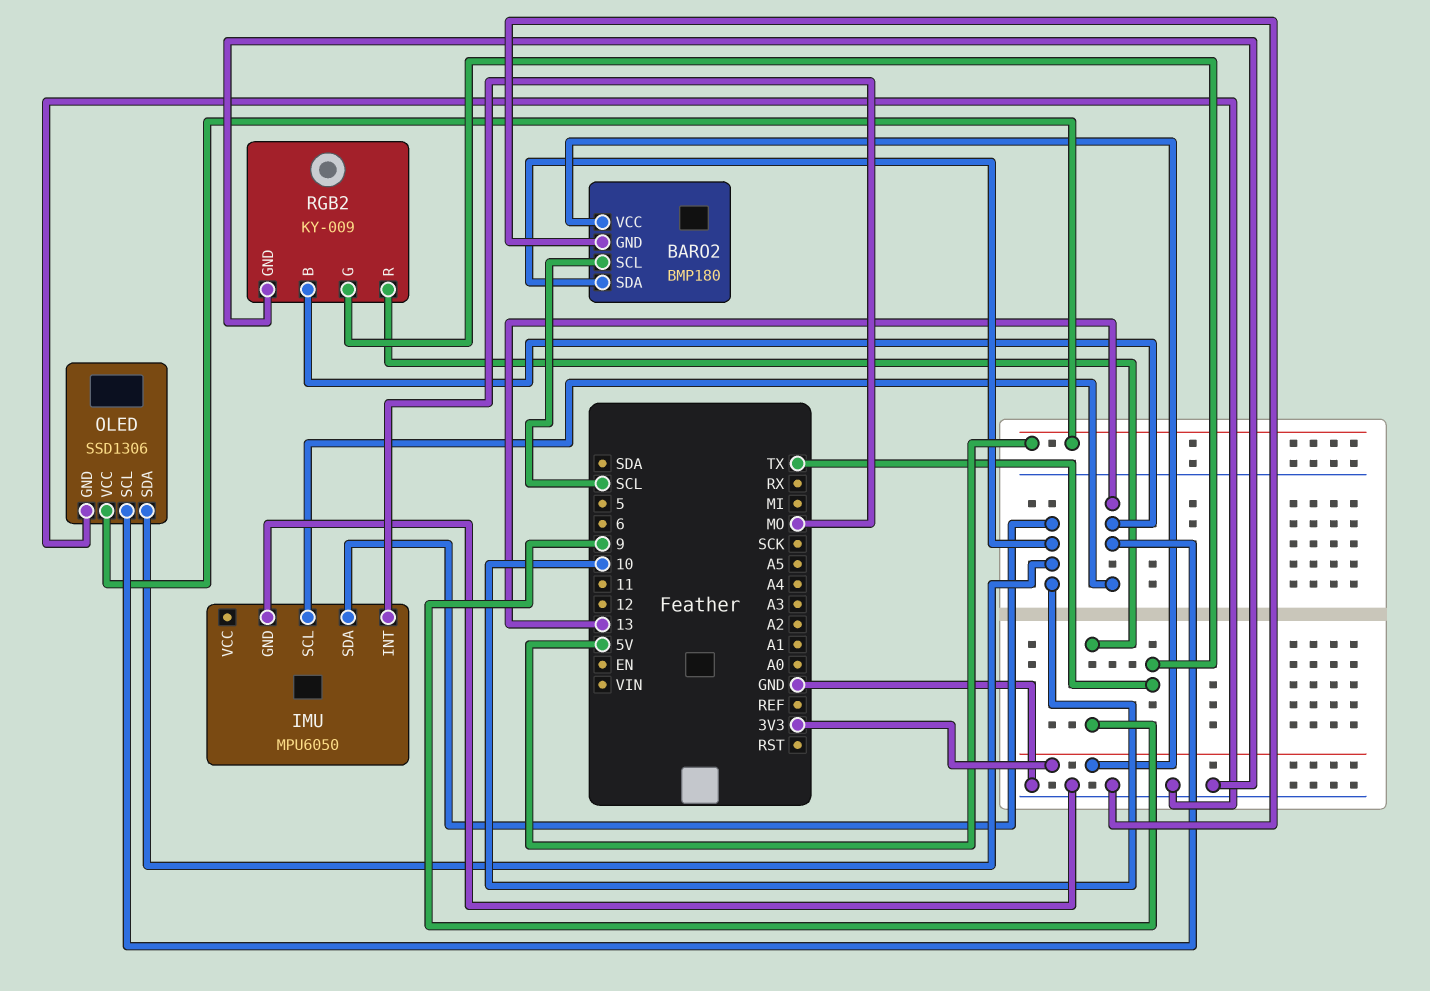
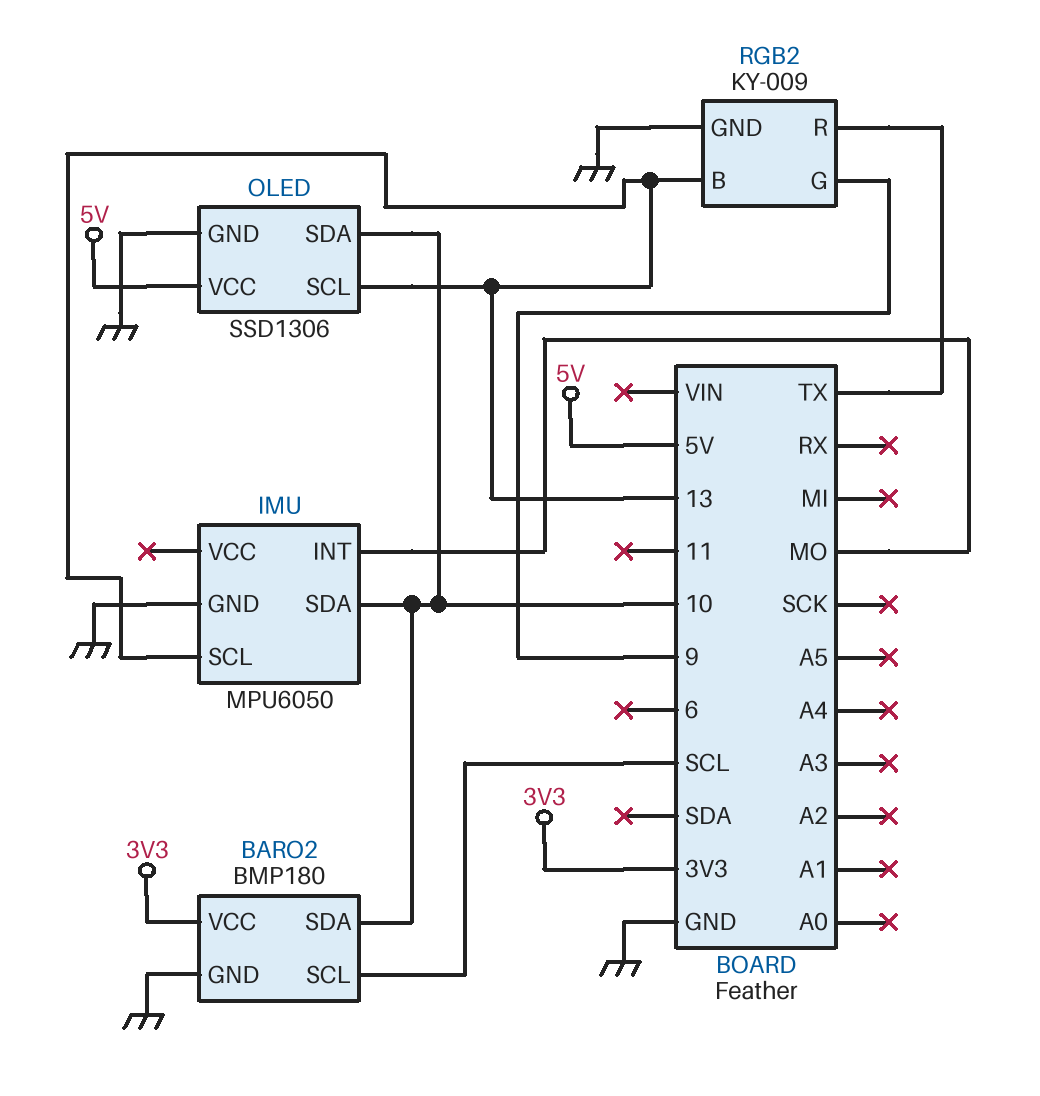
RGB2 pin G: TX -> 9
RGB2 pin R: 9 -> TX

